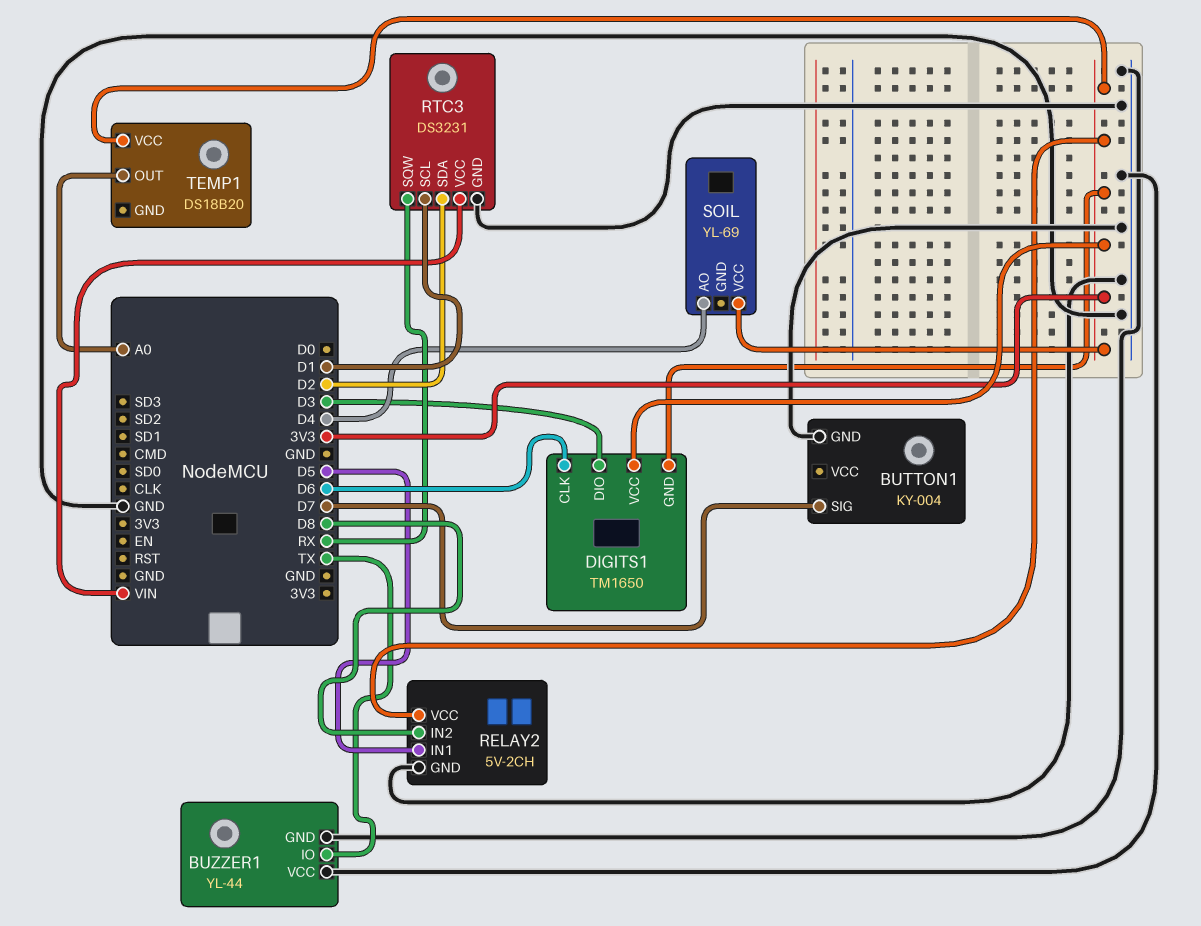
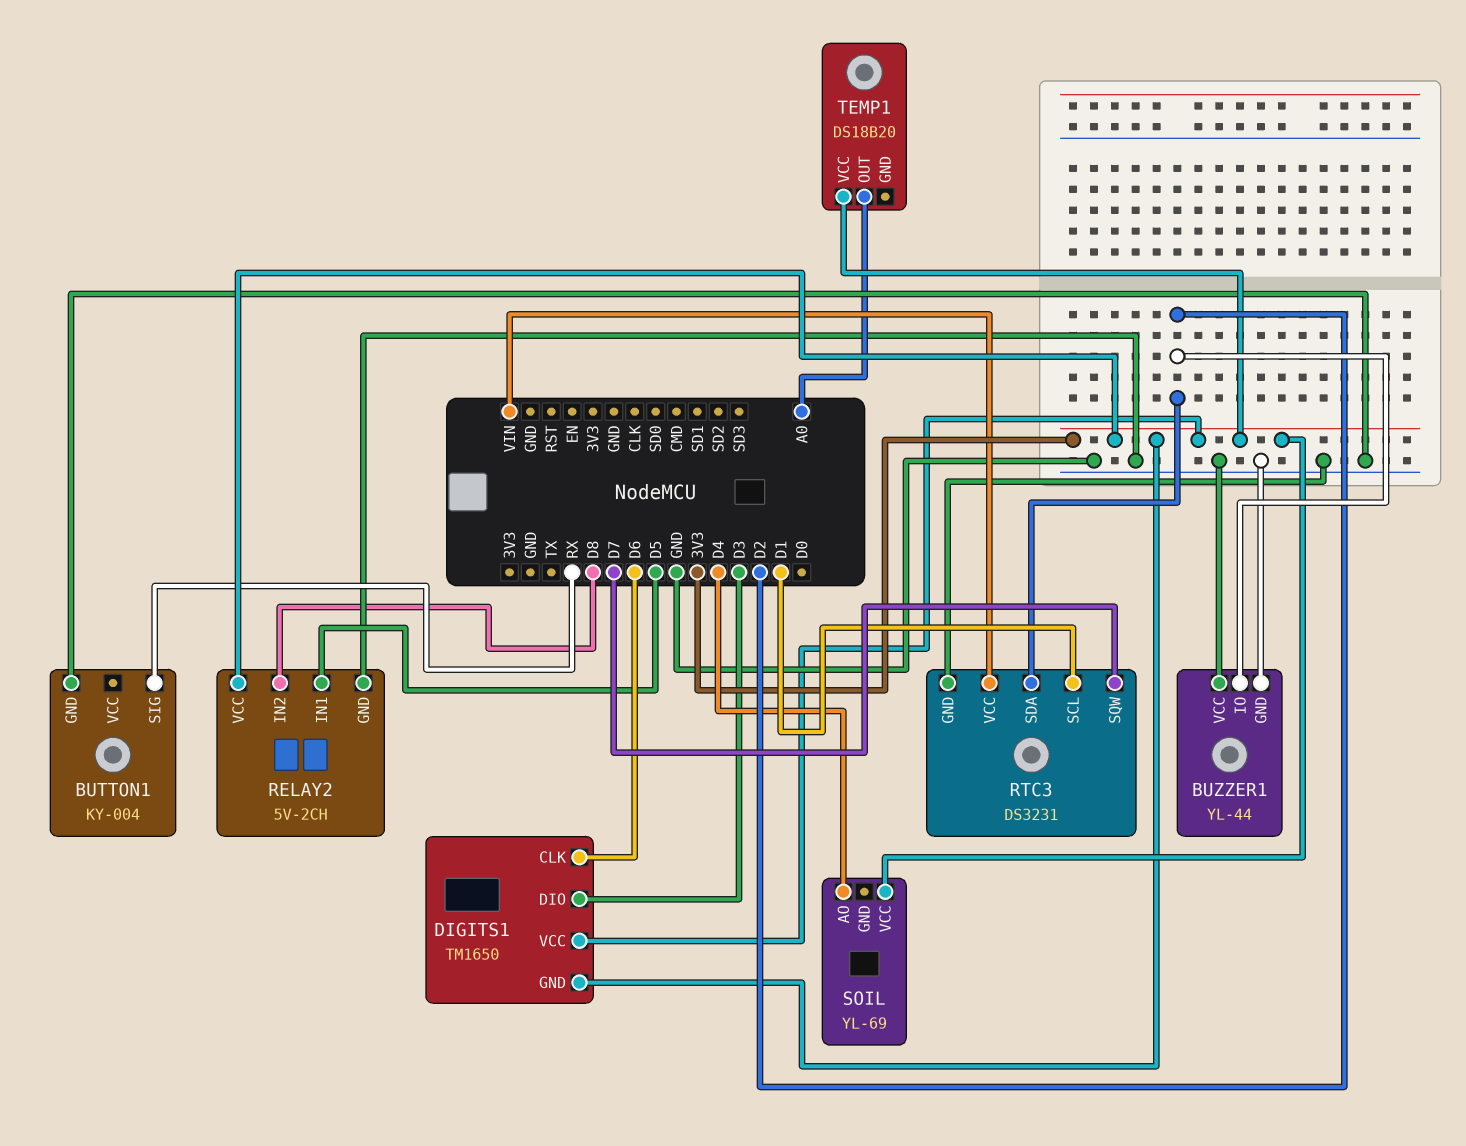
BUTTON1 pin SIG: D7 -> RX
BUZZER1 pin IO: TX -> D2
RTC3 pin SQW: RX -> D7

